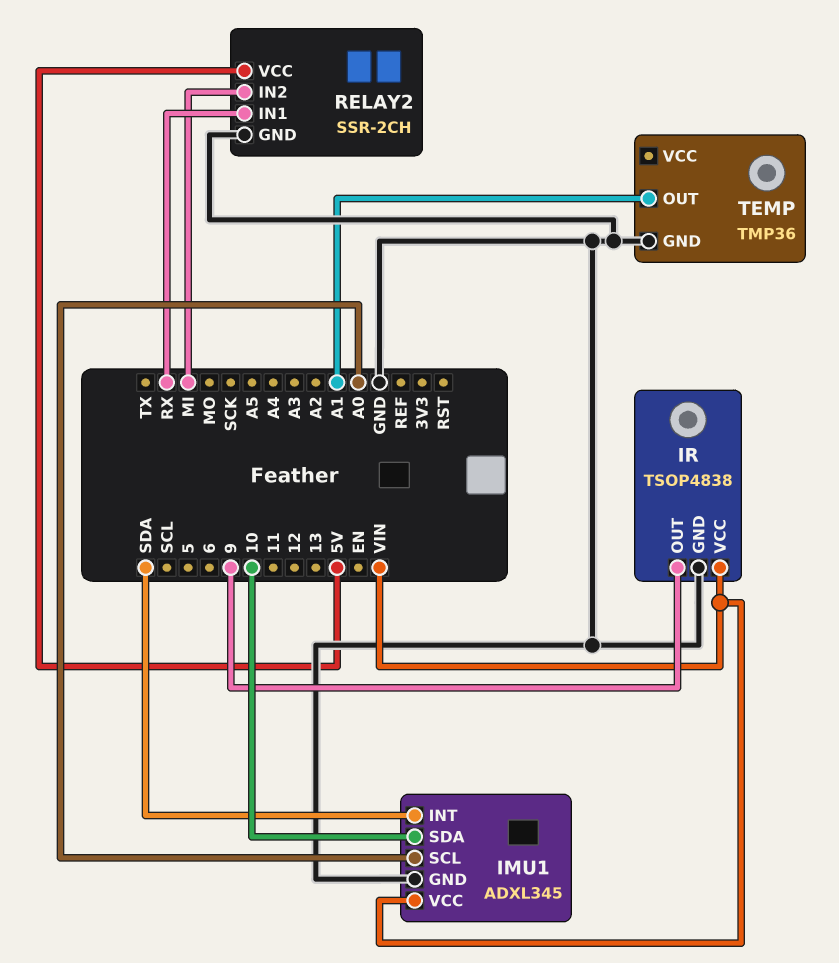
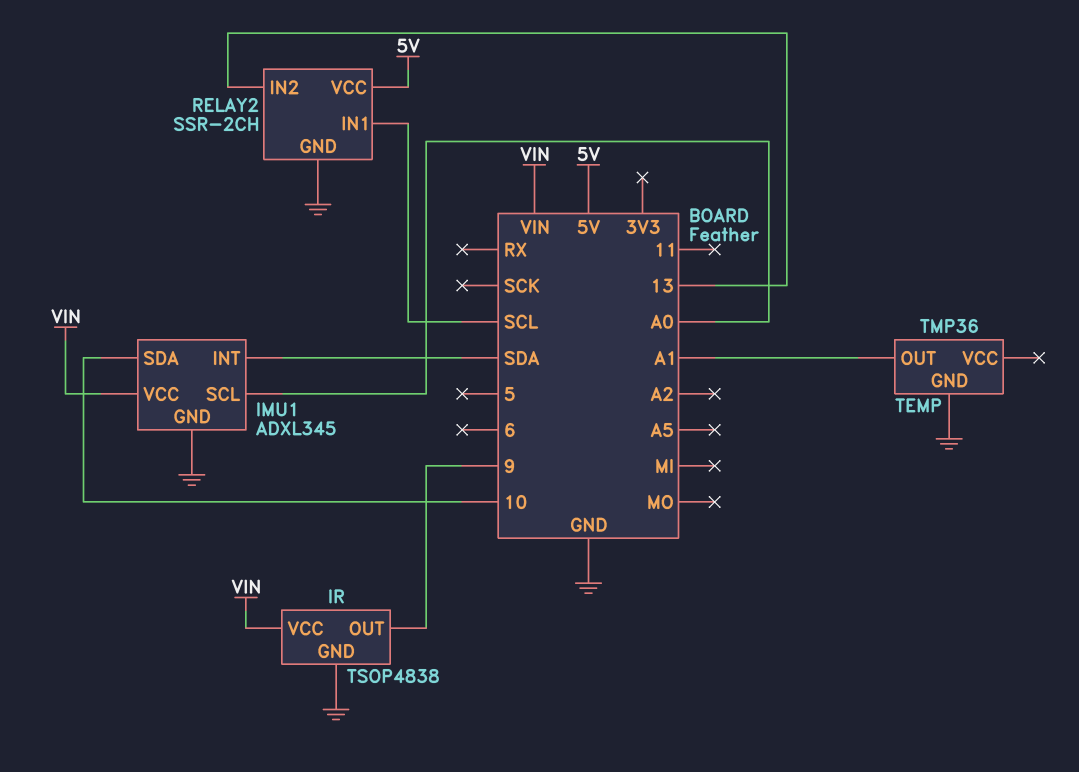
RELAY2 pin IN1: RX -> SCL
RELAY2 pin IN2: MI -> 13

